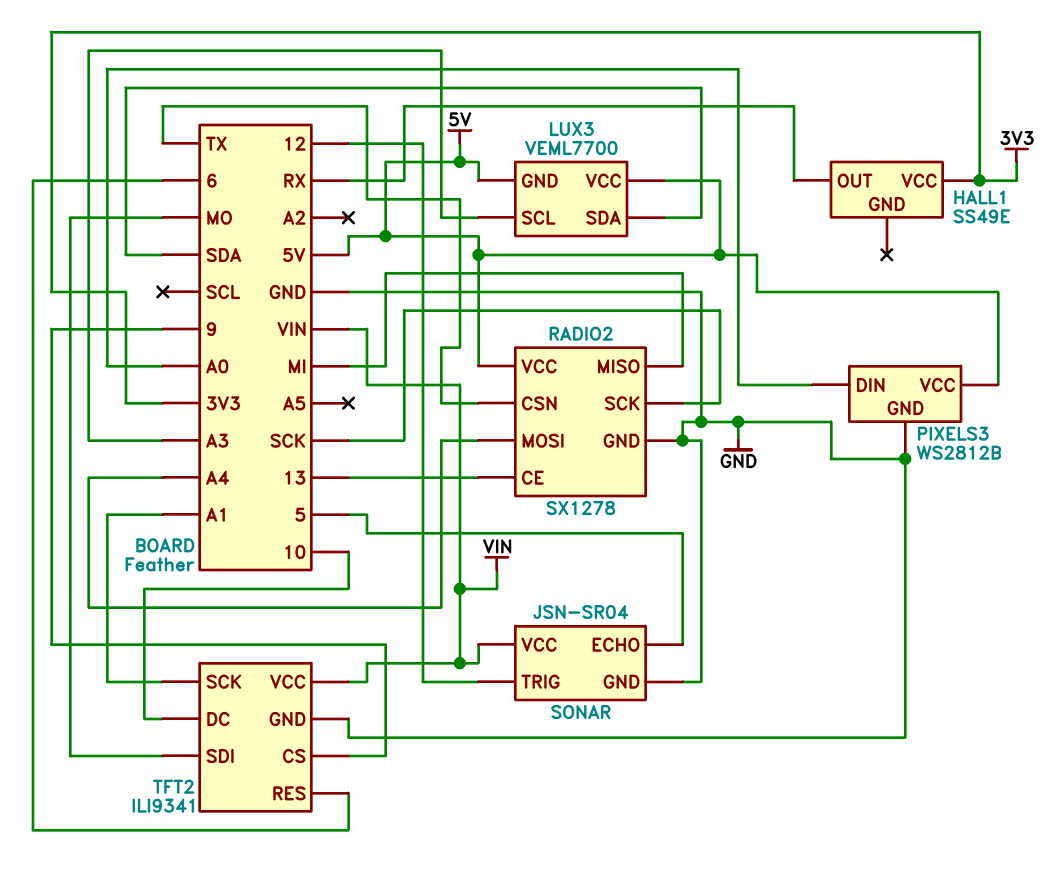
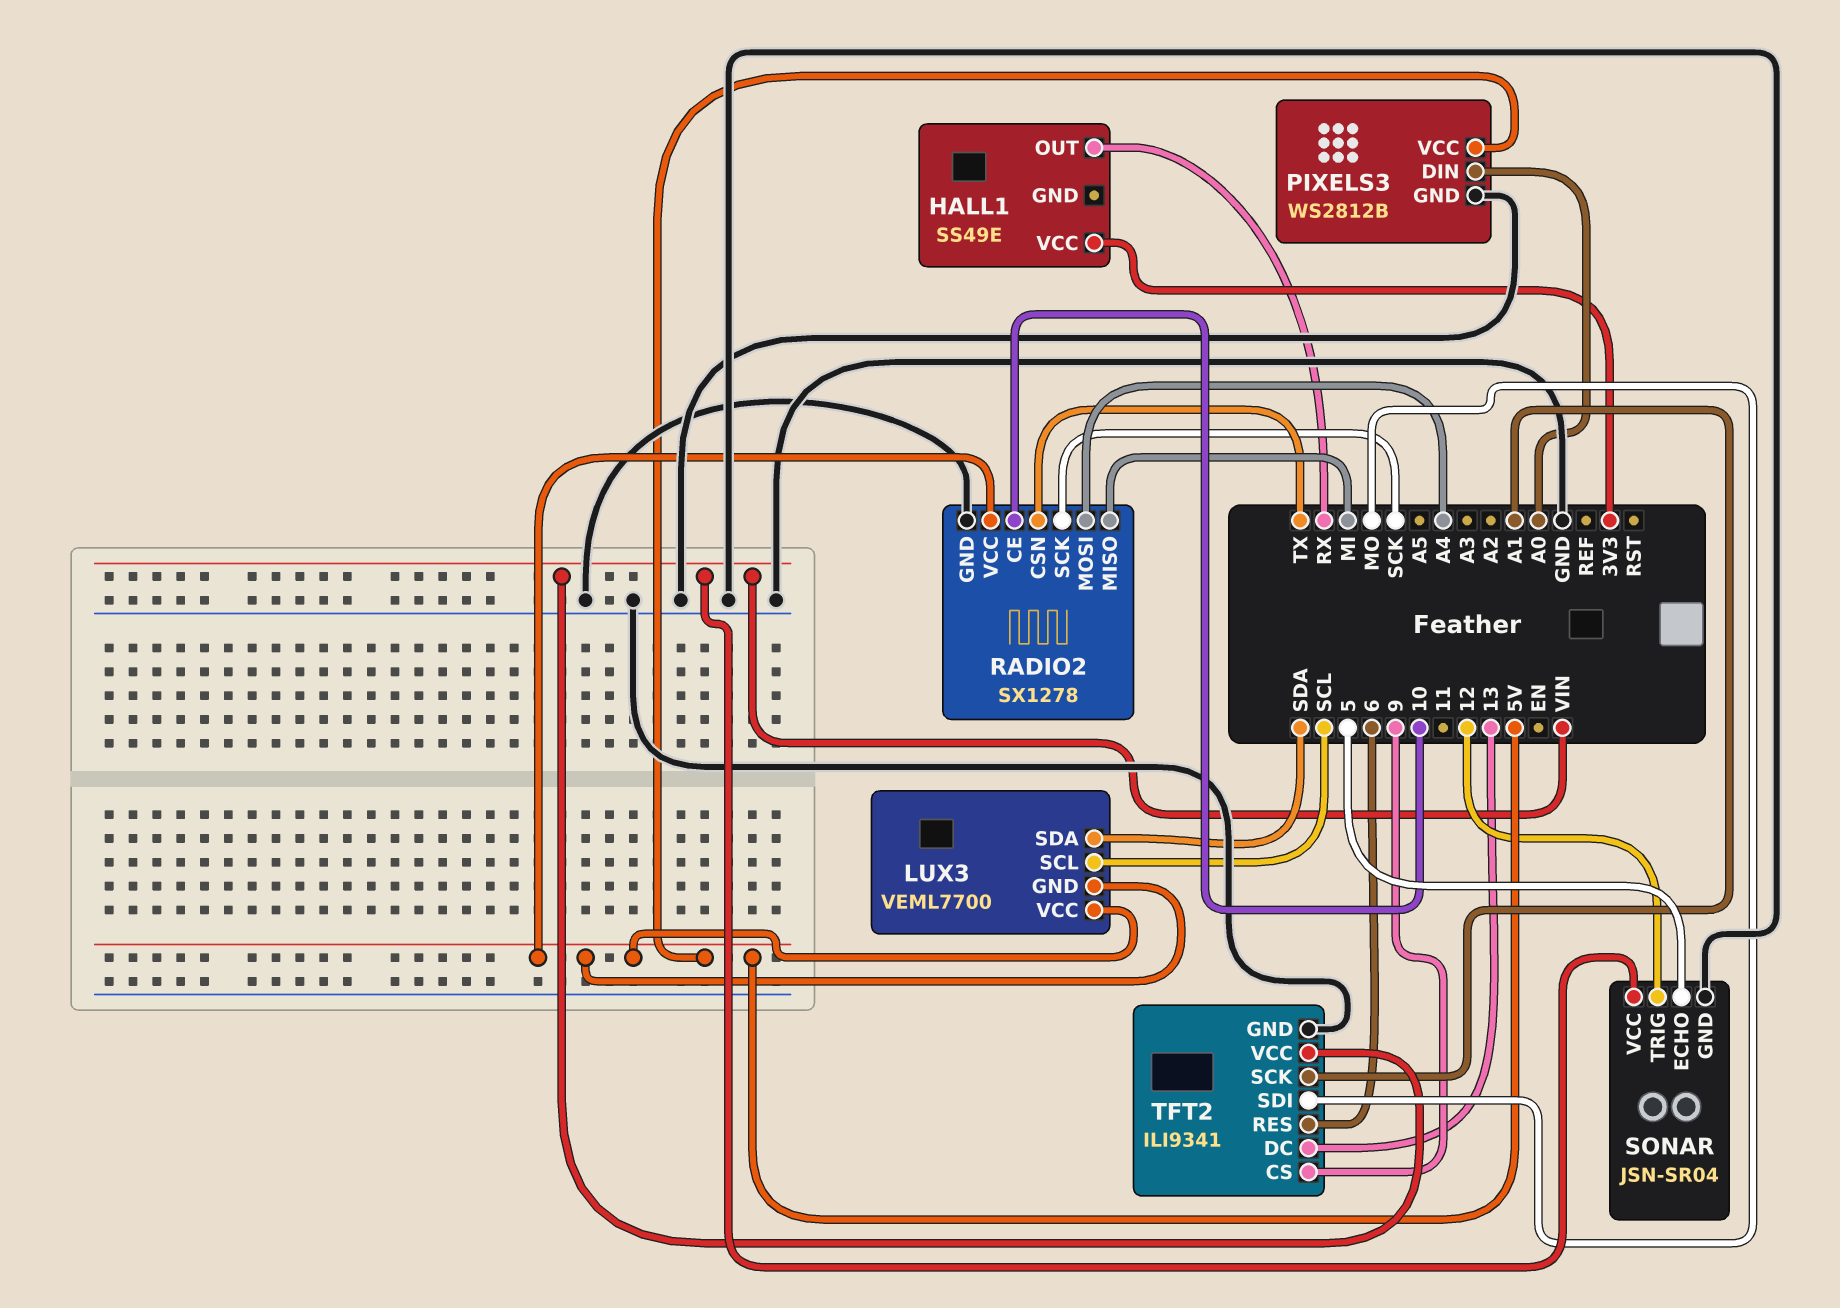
LUX3 pin SCL: A3 -> SCL
RADIO2 pin CE: 13 -> 10
TFT2 pin DC: 10 -> 13

